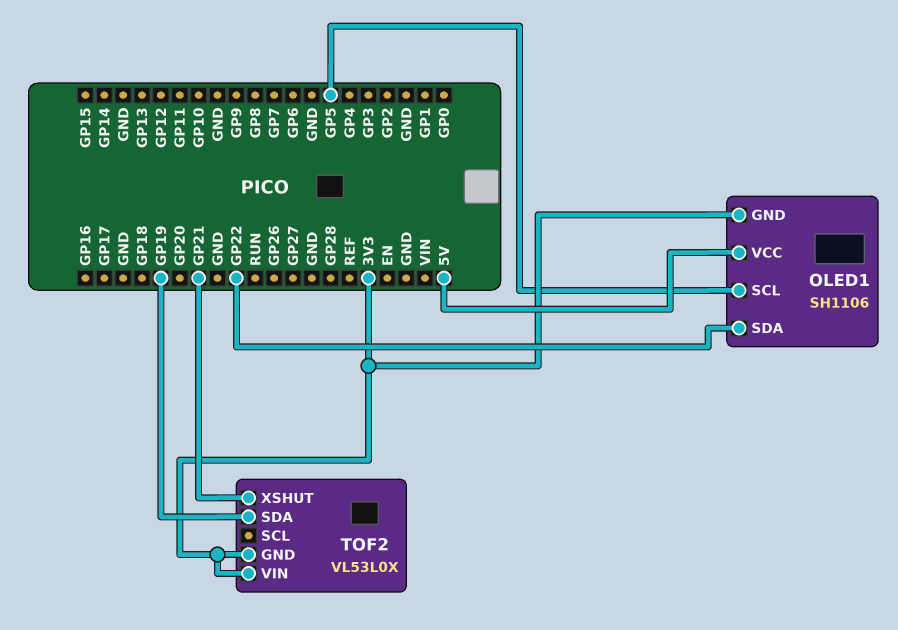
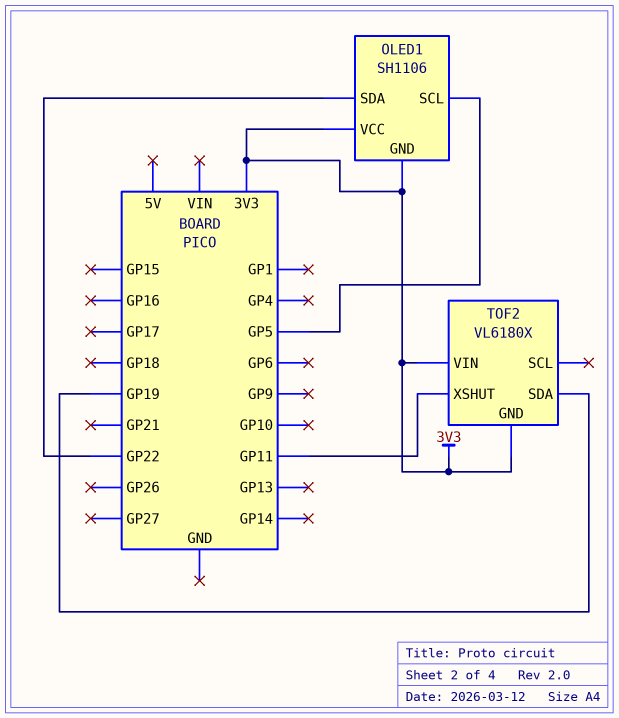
OLED1 pin VCC: 5V -> 3V3
TOF2: VL53L0X -> VL6180X
TOF2 pin XSHUT: GP21 -> GP11

